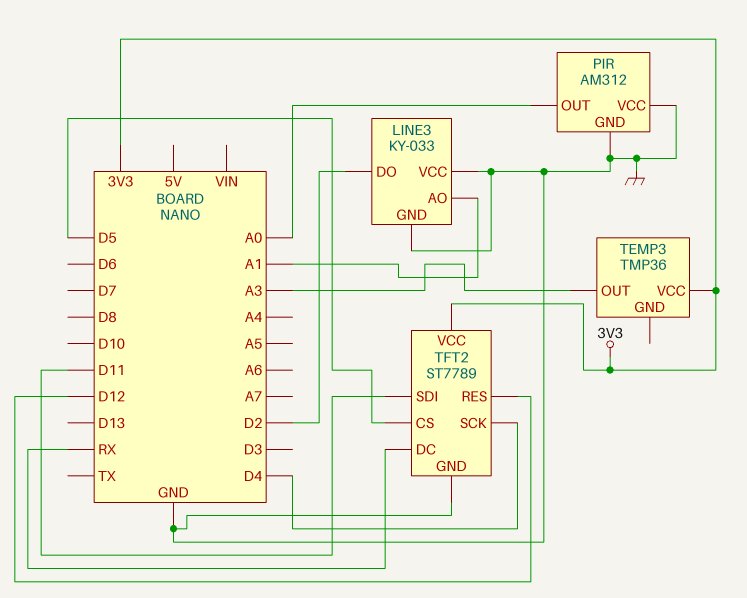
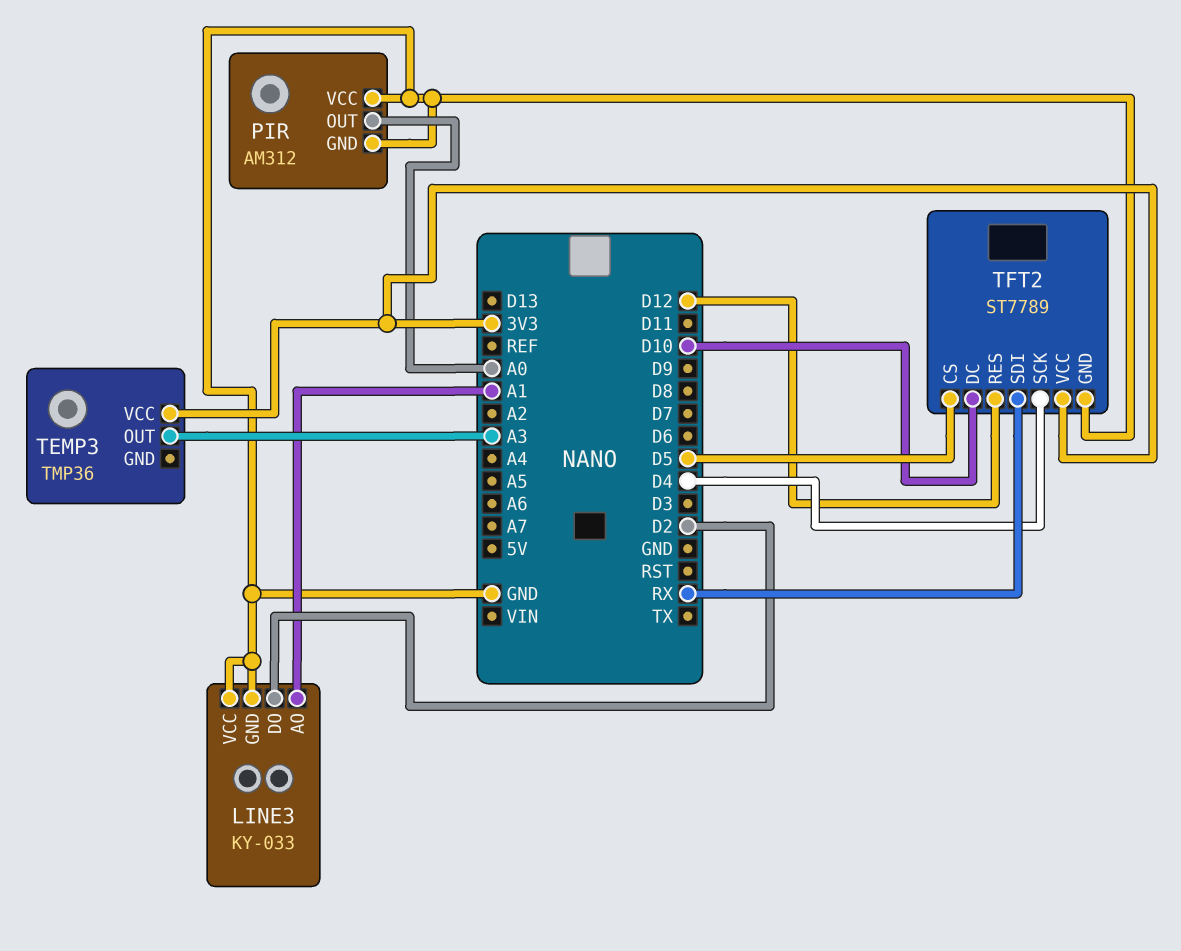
TFT2 pin DC: RX -> D10
TFT2 pin SDI: D11 -> RX

